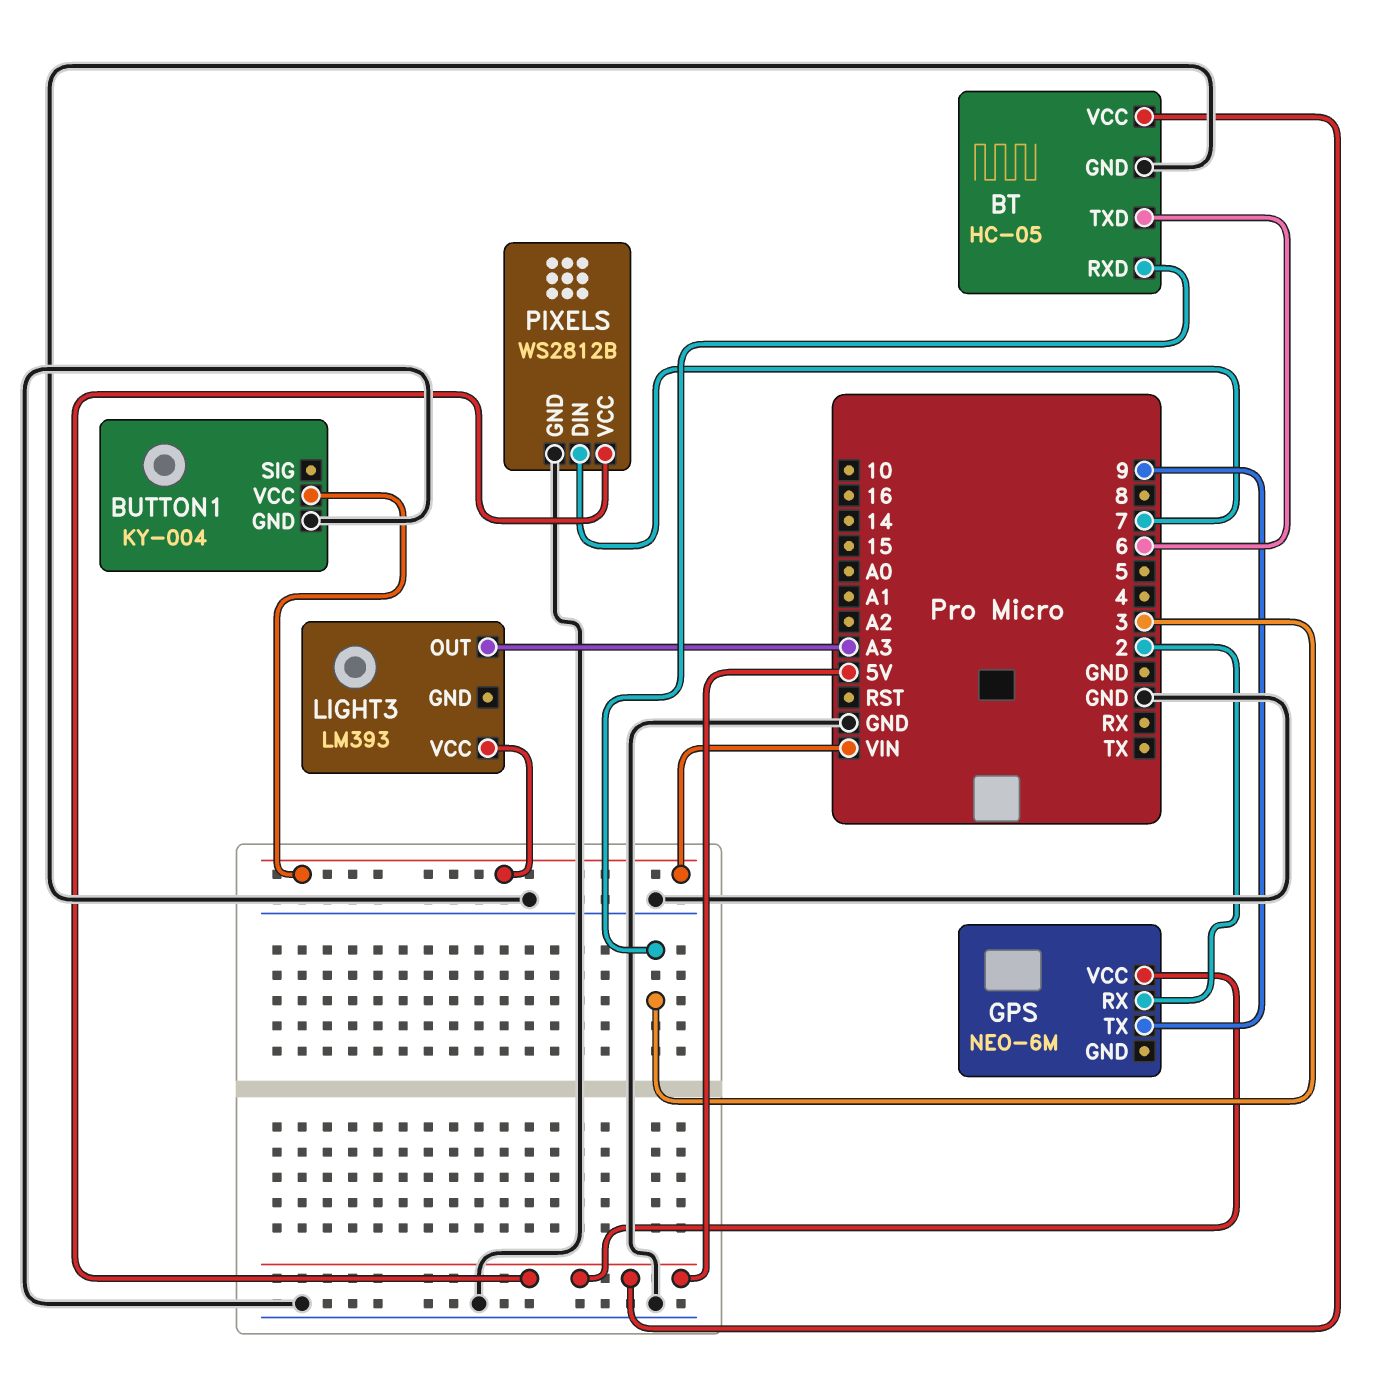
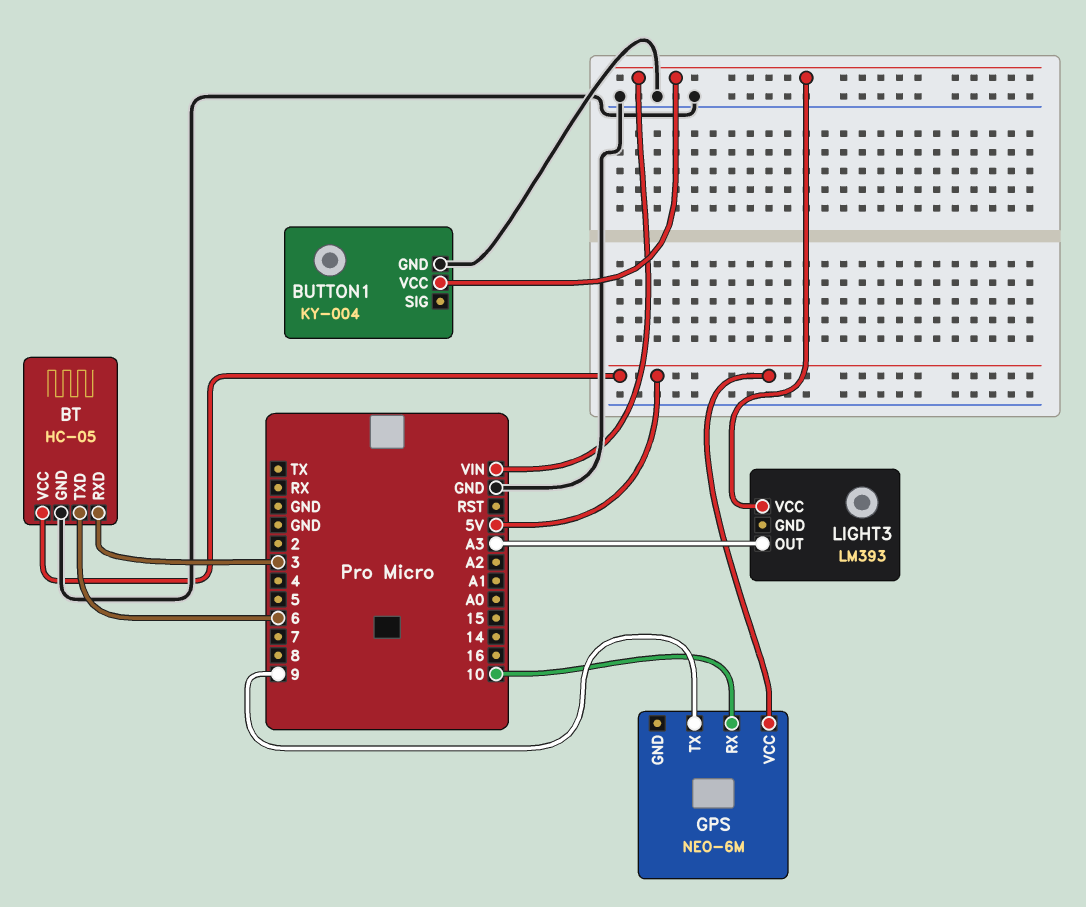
GPS pin RX: 2 -> 10
PIXELS: WS2812B -> none
PIXELS pin DIN: 7 -> none
PIXELS pin GND: GND -> none
PIXELS pin VCC: 5V -> none

